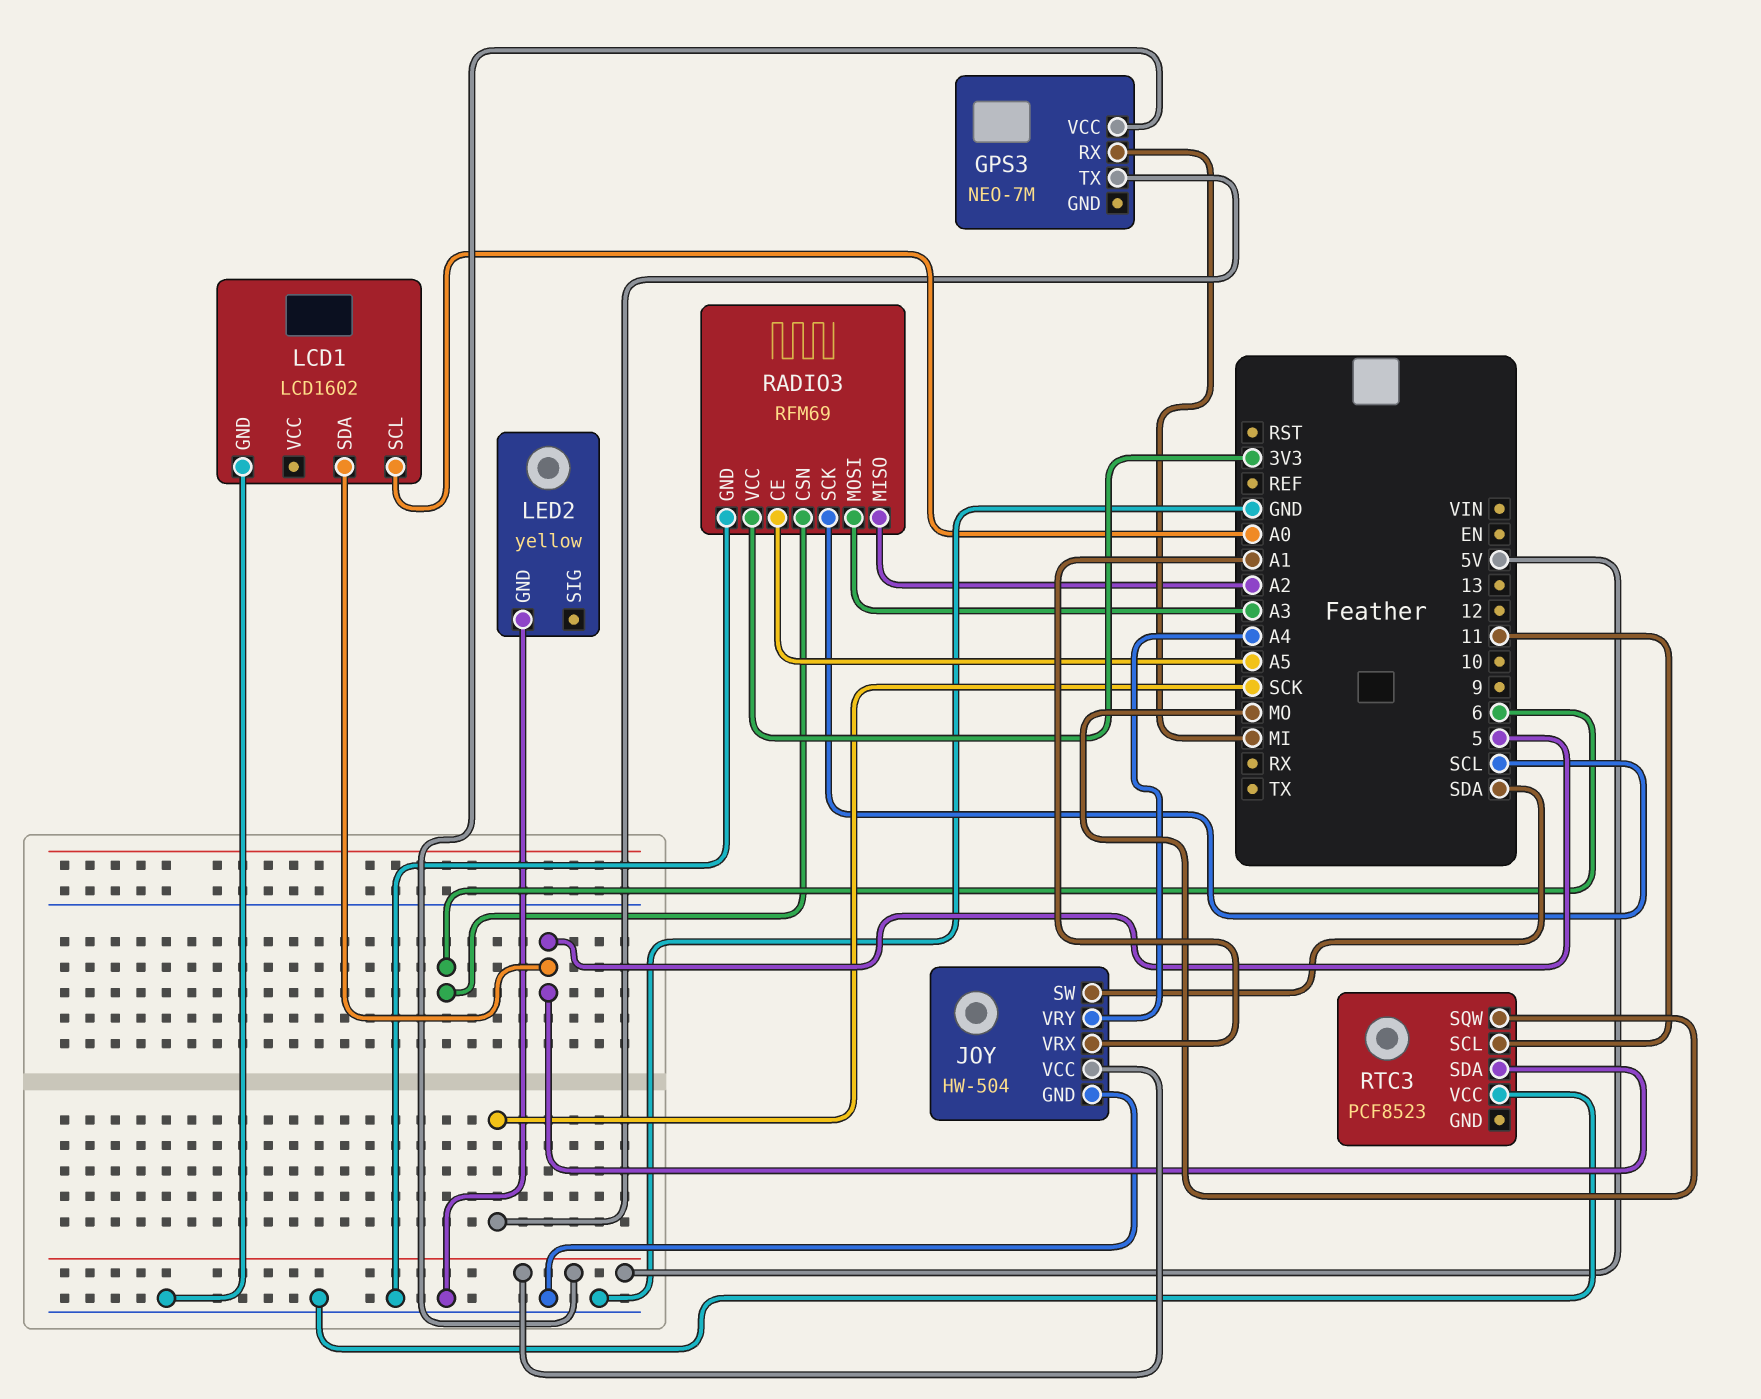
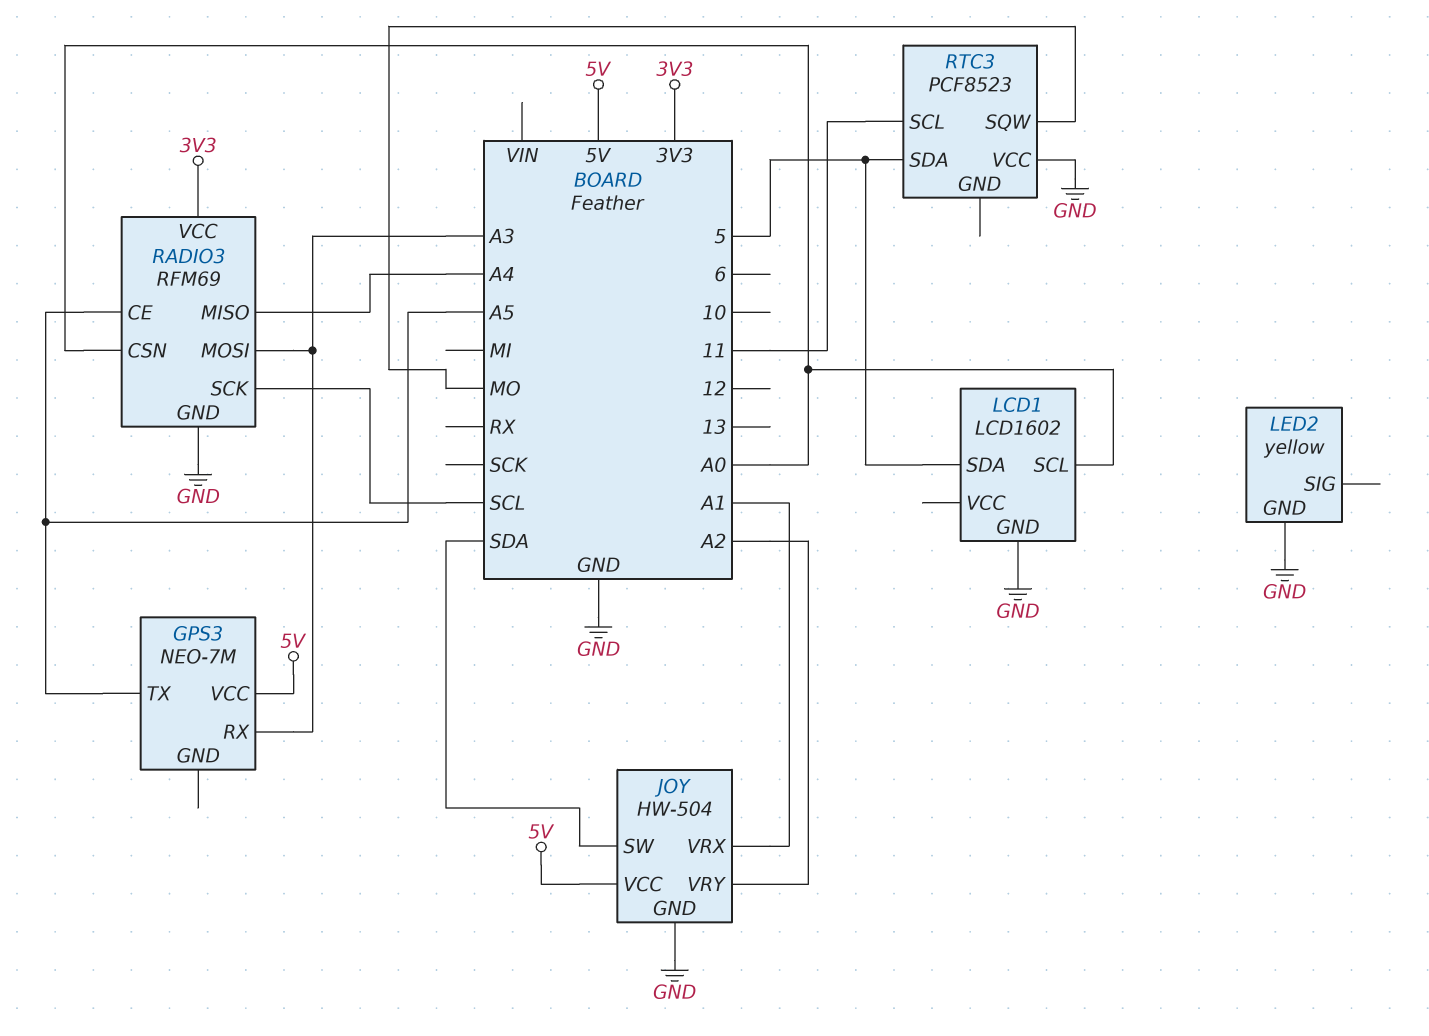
GPS3 pin RX: MI -> A3
GPS3 pin TX: SCK -> A5
JOY pin VRY: A4 -> A2
RADIO3 pin CSN: 6 -> A0
RADIO3 pin MISO: A2 -> A4

